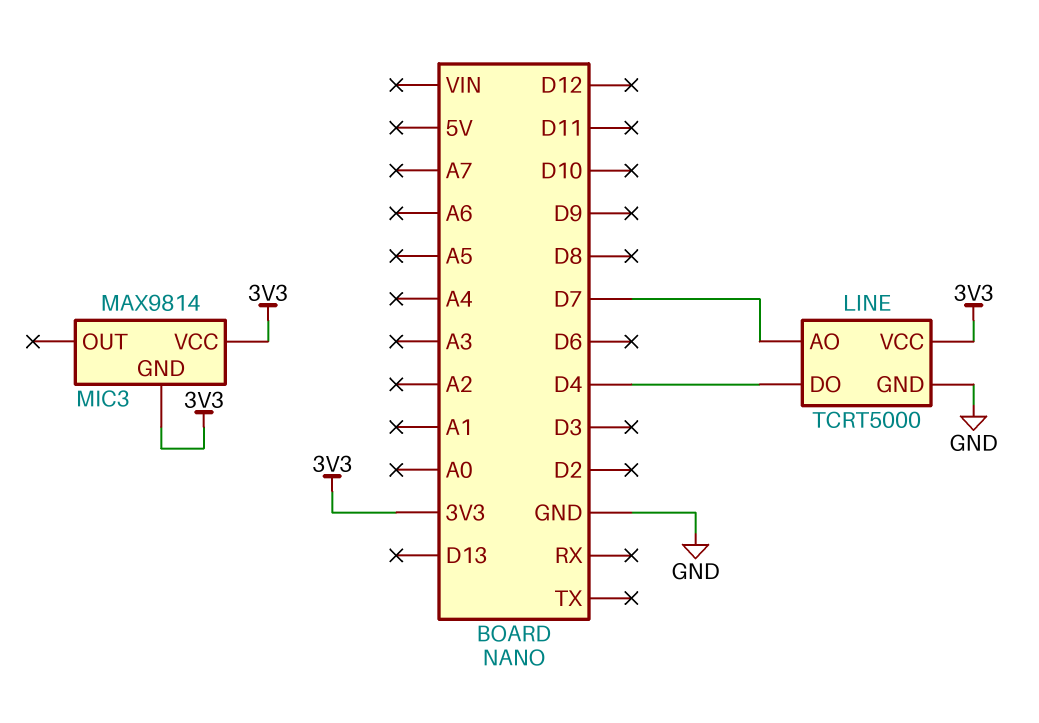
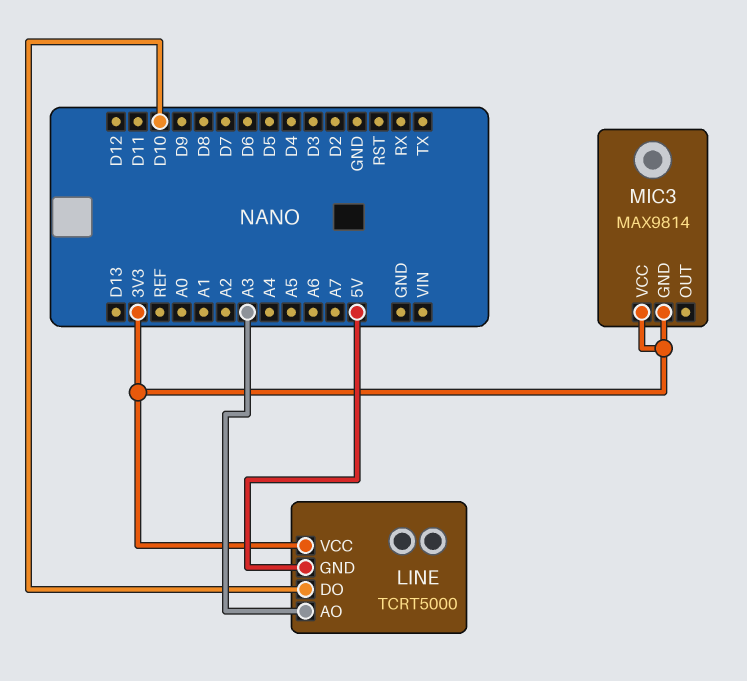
LINE pin AO: D7 -> A3
LINE pin DO: D4 -> D10
LINE pin GND: GND -> 5V

